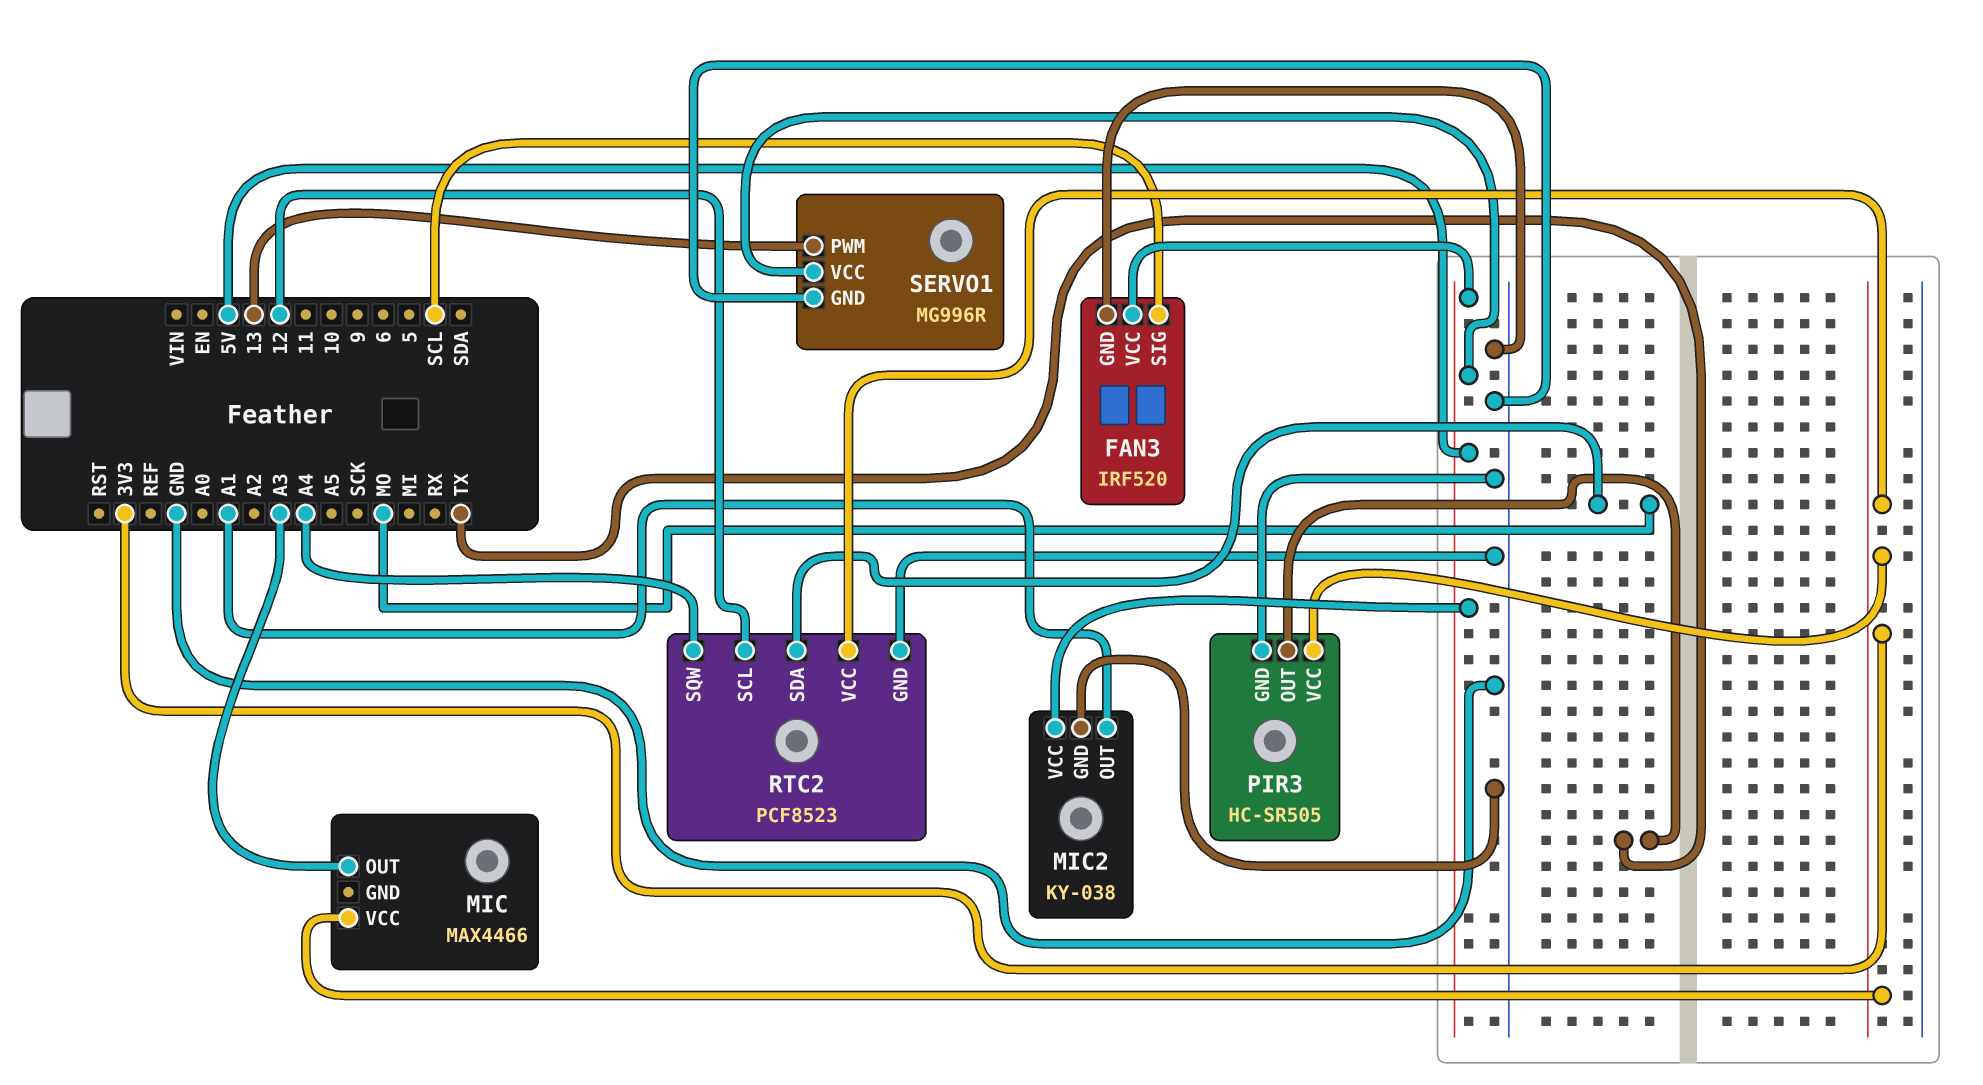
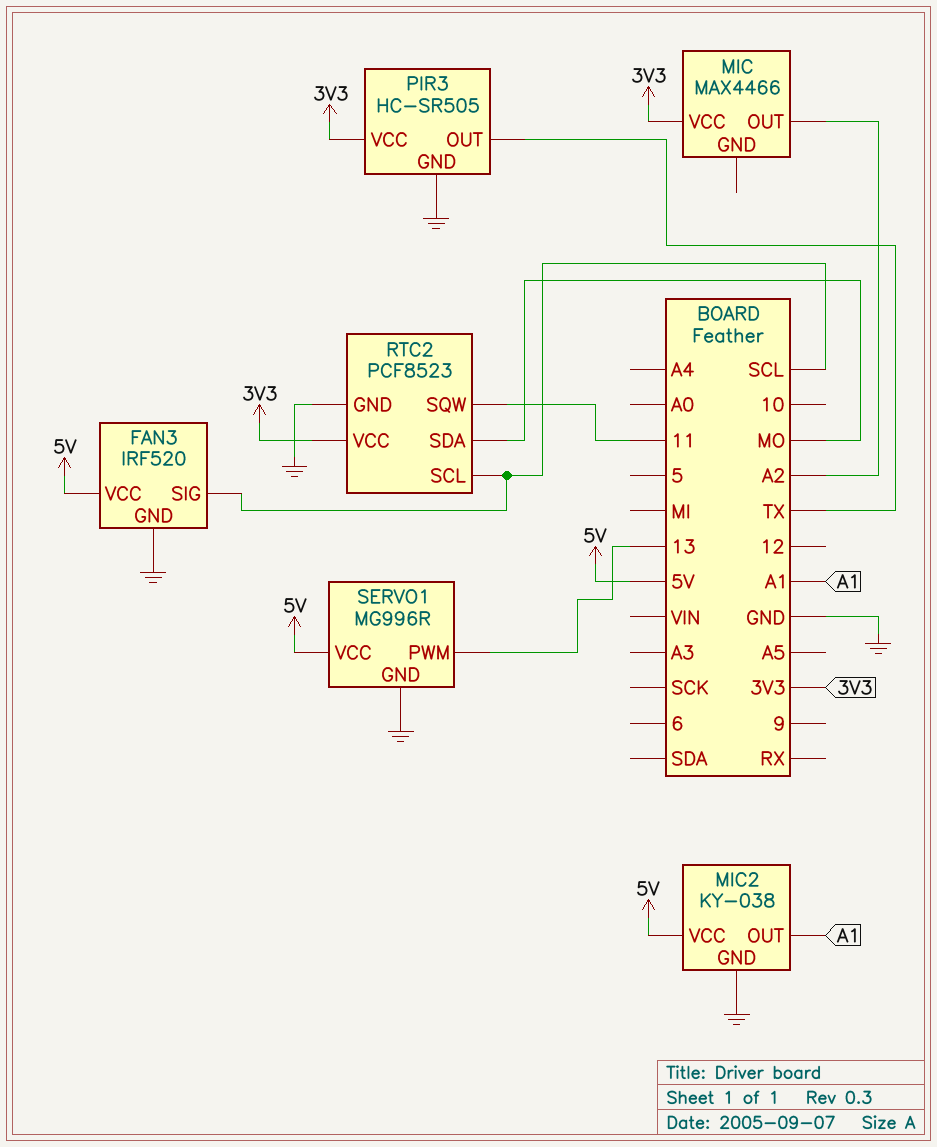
MIC pin OUT: A3 -> A2
RTC2 pin SCL: 12 -> SCL
RTC2 pin SQW: A4 -> 11

